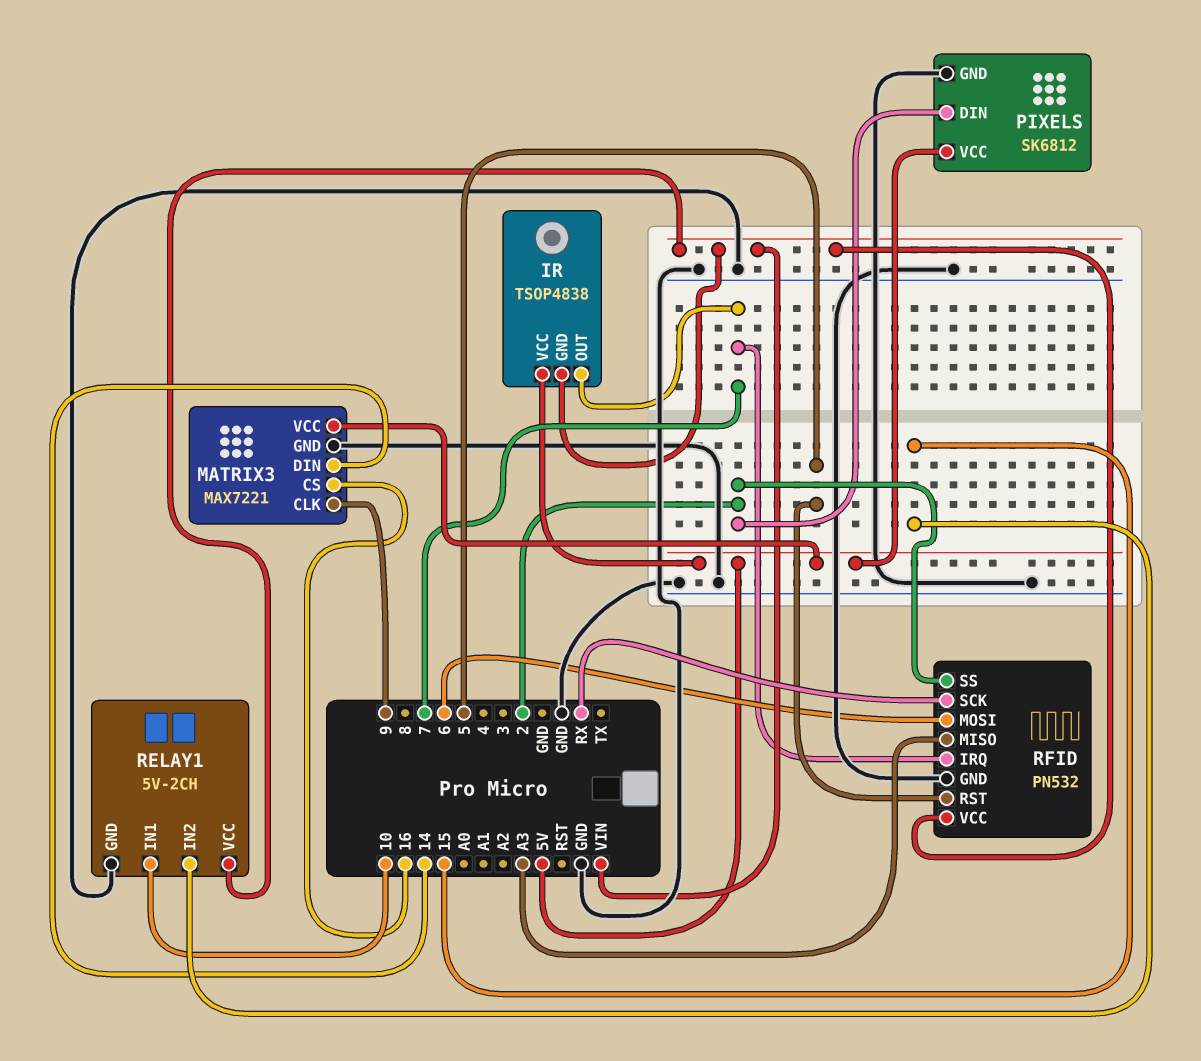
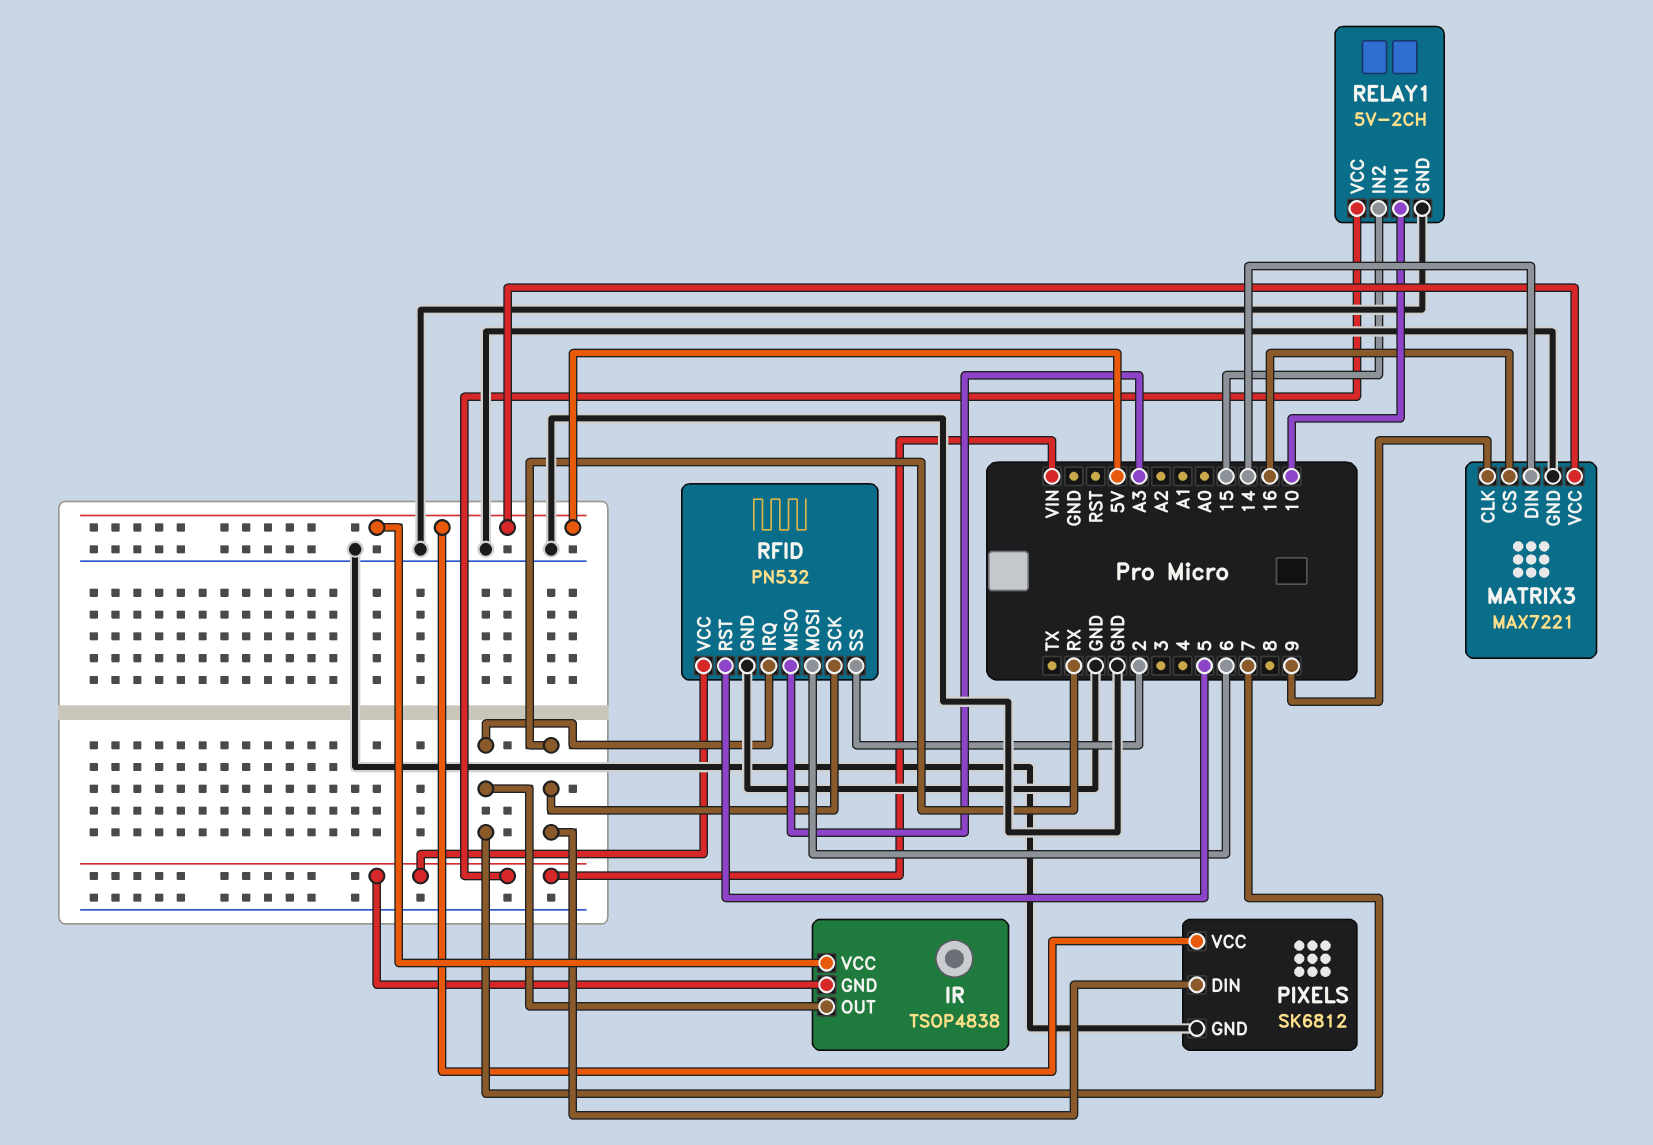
PIXELS pin DIN: 2 -> RX

